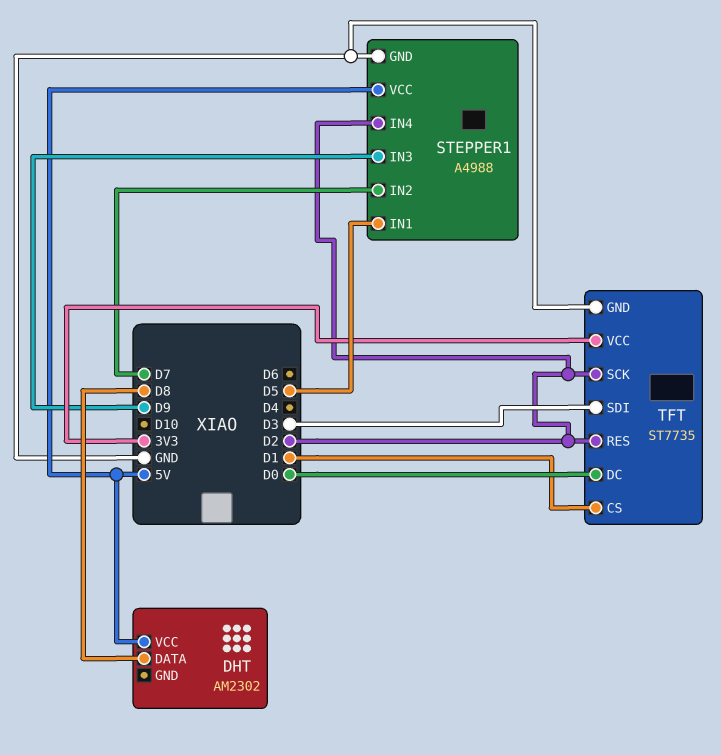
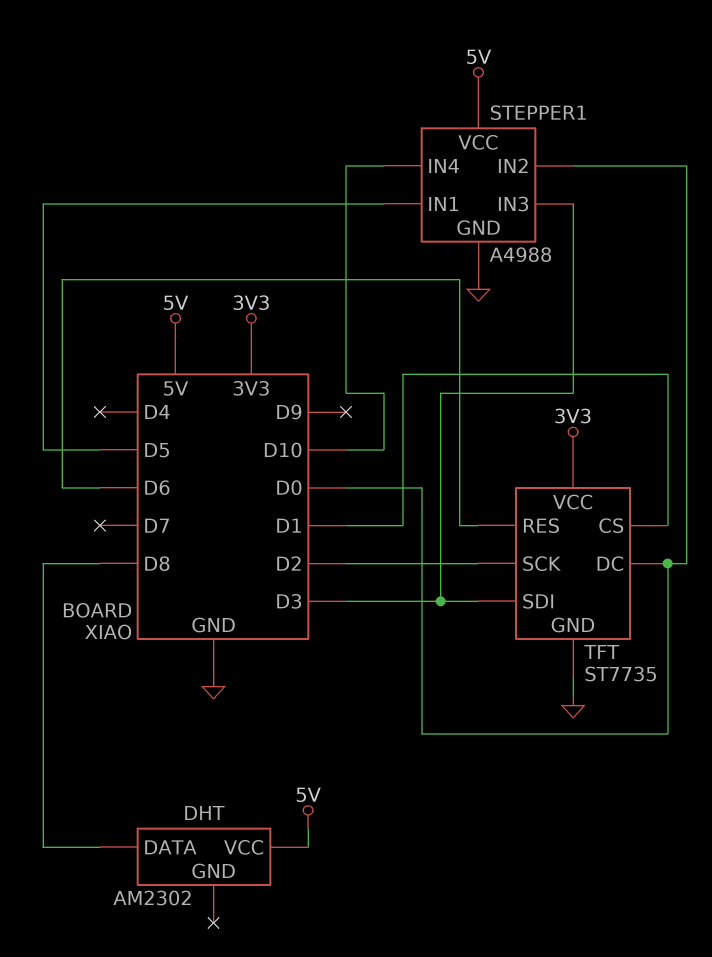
STEPPER1 pin IN2: D7 -> D0
STEPPER1 pin IN3: D9 -> D3
STEPPER1 pin IN4: D2 -> D10
TFT pin RES: D2 -> D6

